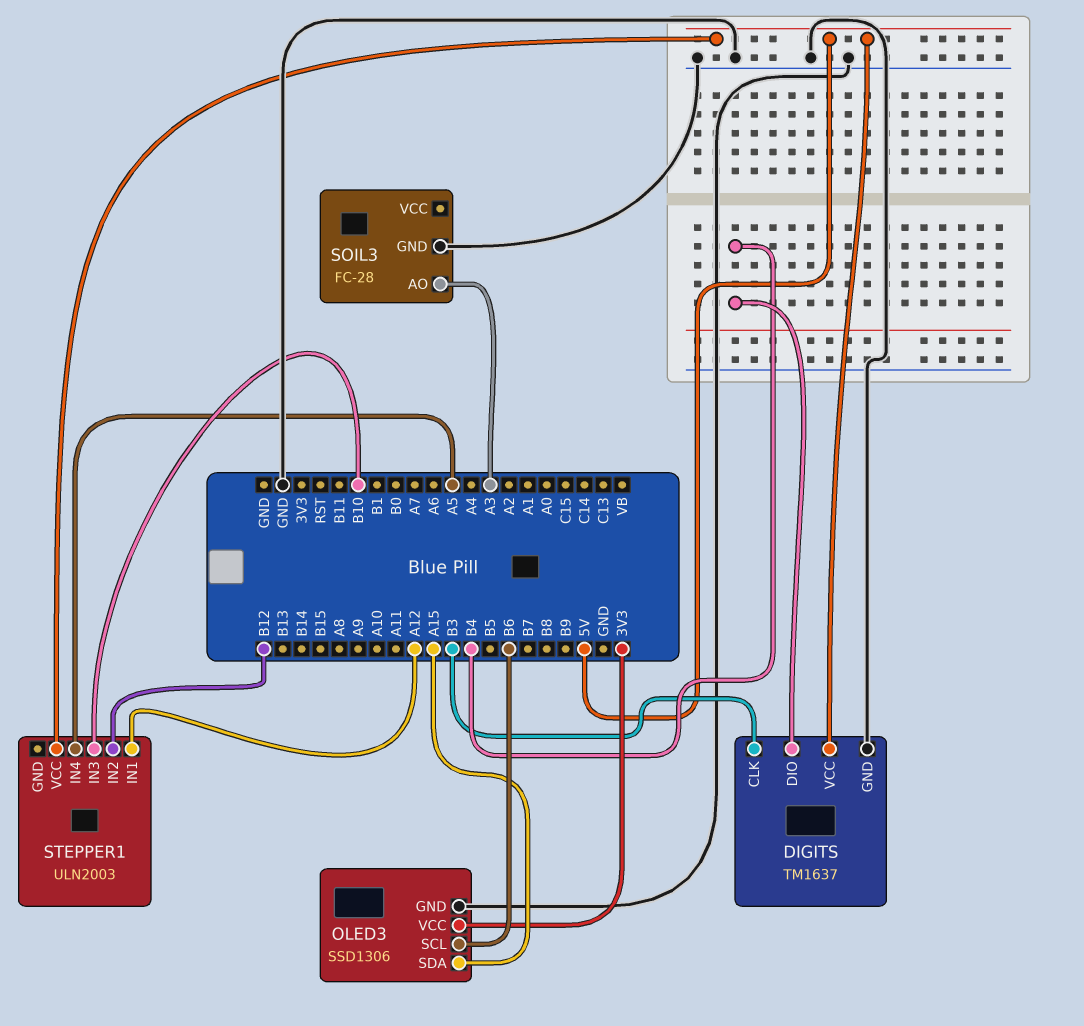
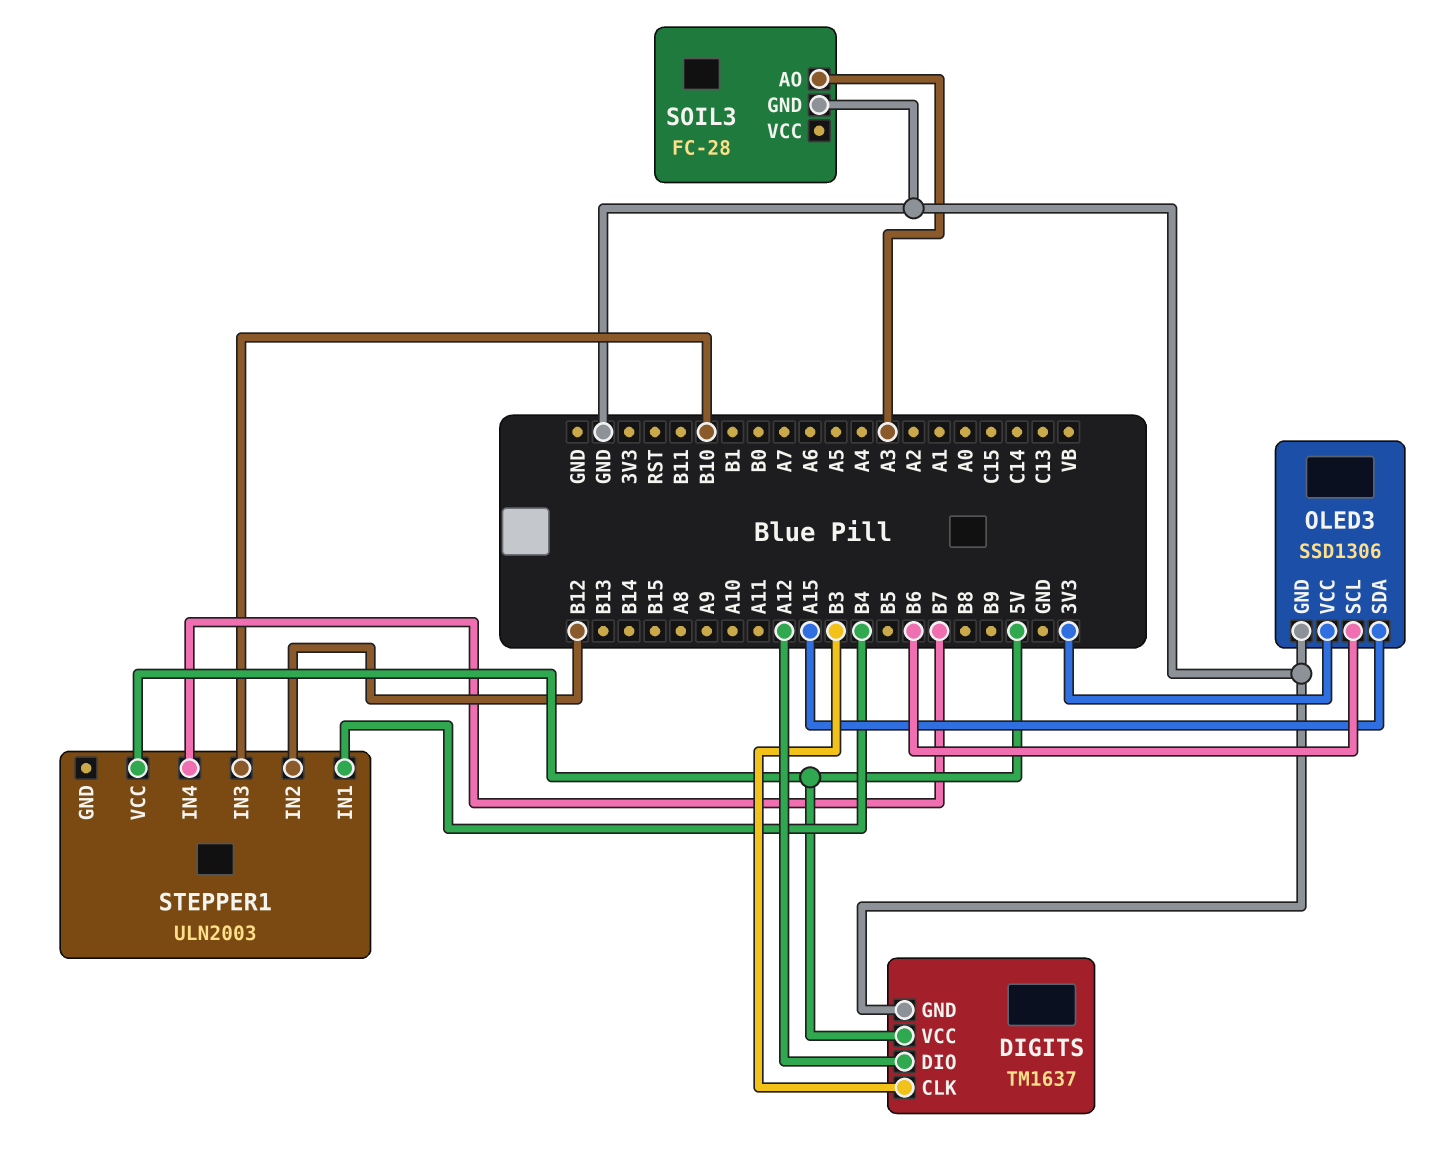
DIGITS pin DIO: B4 -> A12
STEPPER1 pin IN1: A12 -> B4
STEPPER1 pin IN4: A5 -> B7

